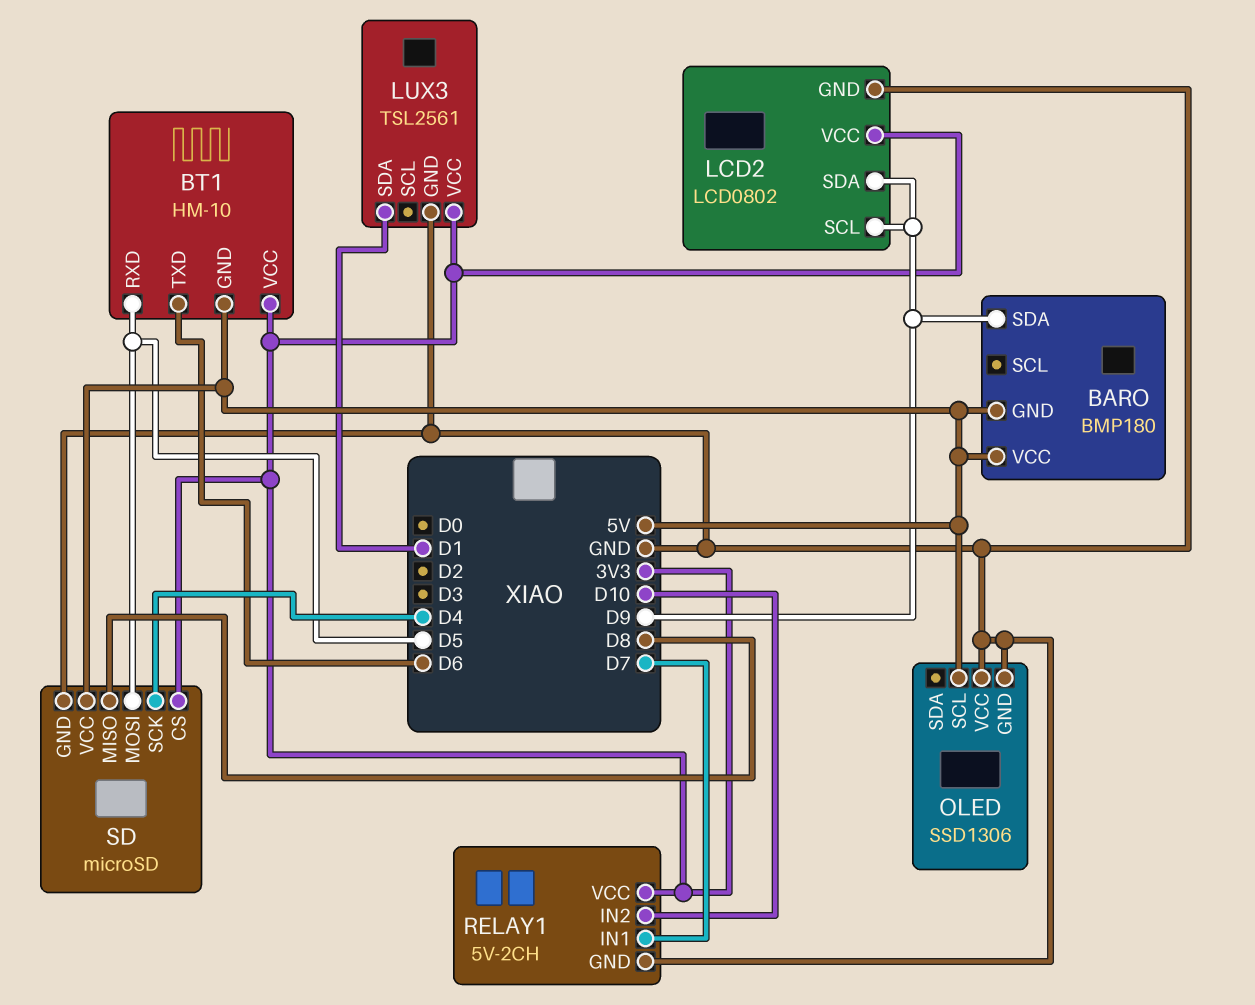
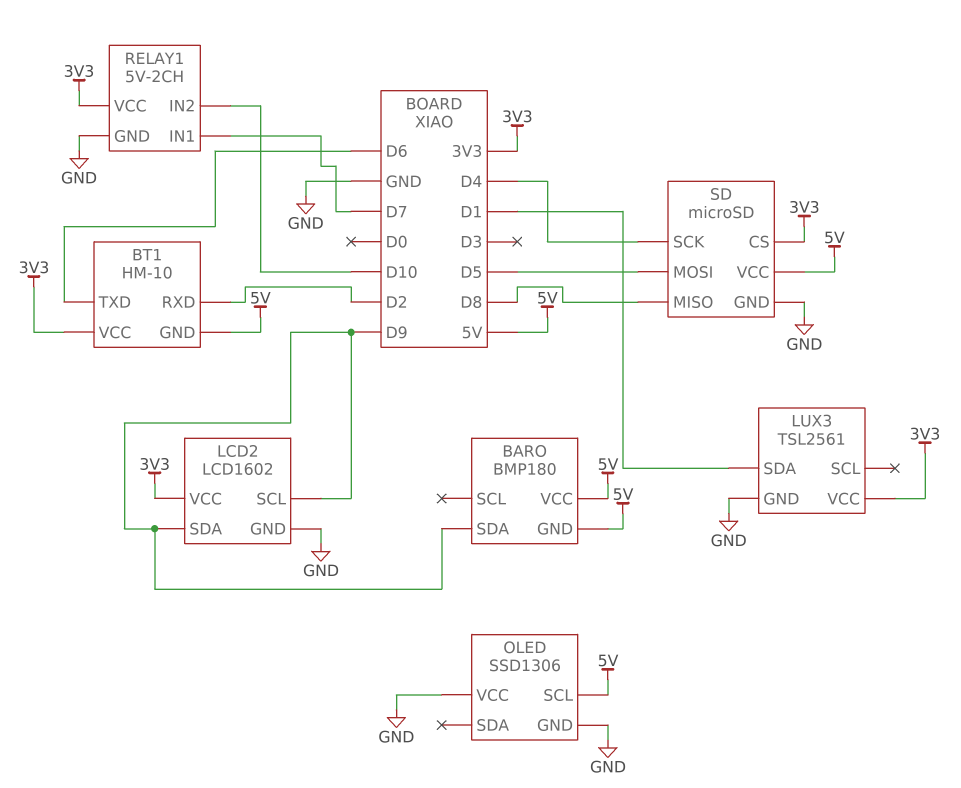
BT1 pin RXD: D5 -> D2
LCD2: LCD0802 -> LCD1602

